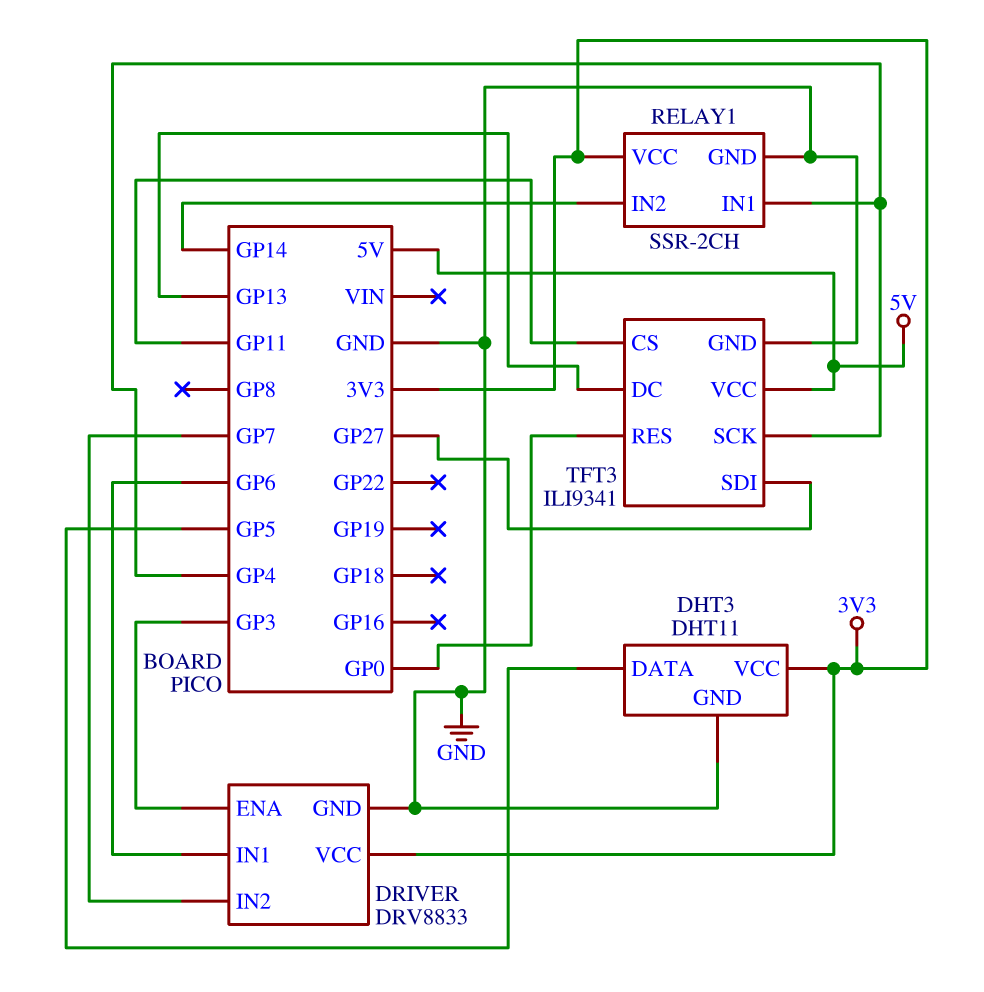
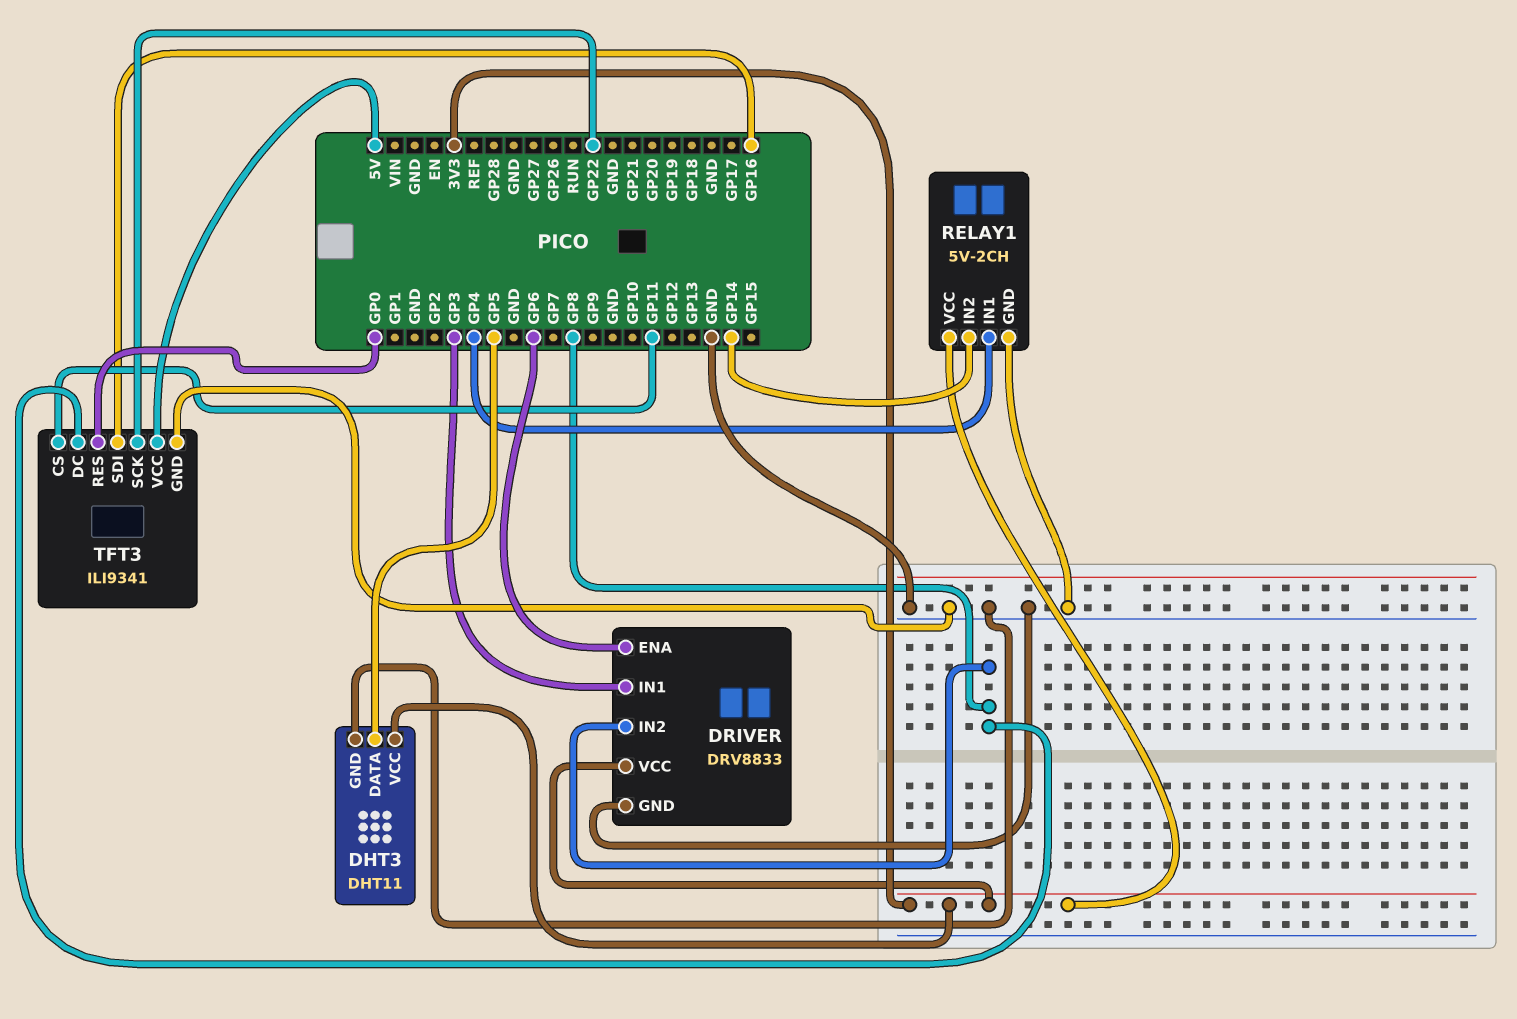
DRIVER pin ENA: GP3 -> GP6
DRIVER pin IN1: GP6 -> GP3
DRIVER pin IN2: GP7 -> GP8
RELAY1: SSR-2CH -> 5V-2CH
TFT3 pin DC: GP13 -> GP8
TFT3 pin SCK: GP4 -> GP22
TFT3 pin SDI: GP27 -> GP16

